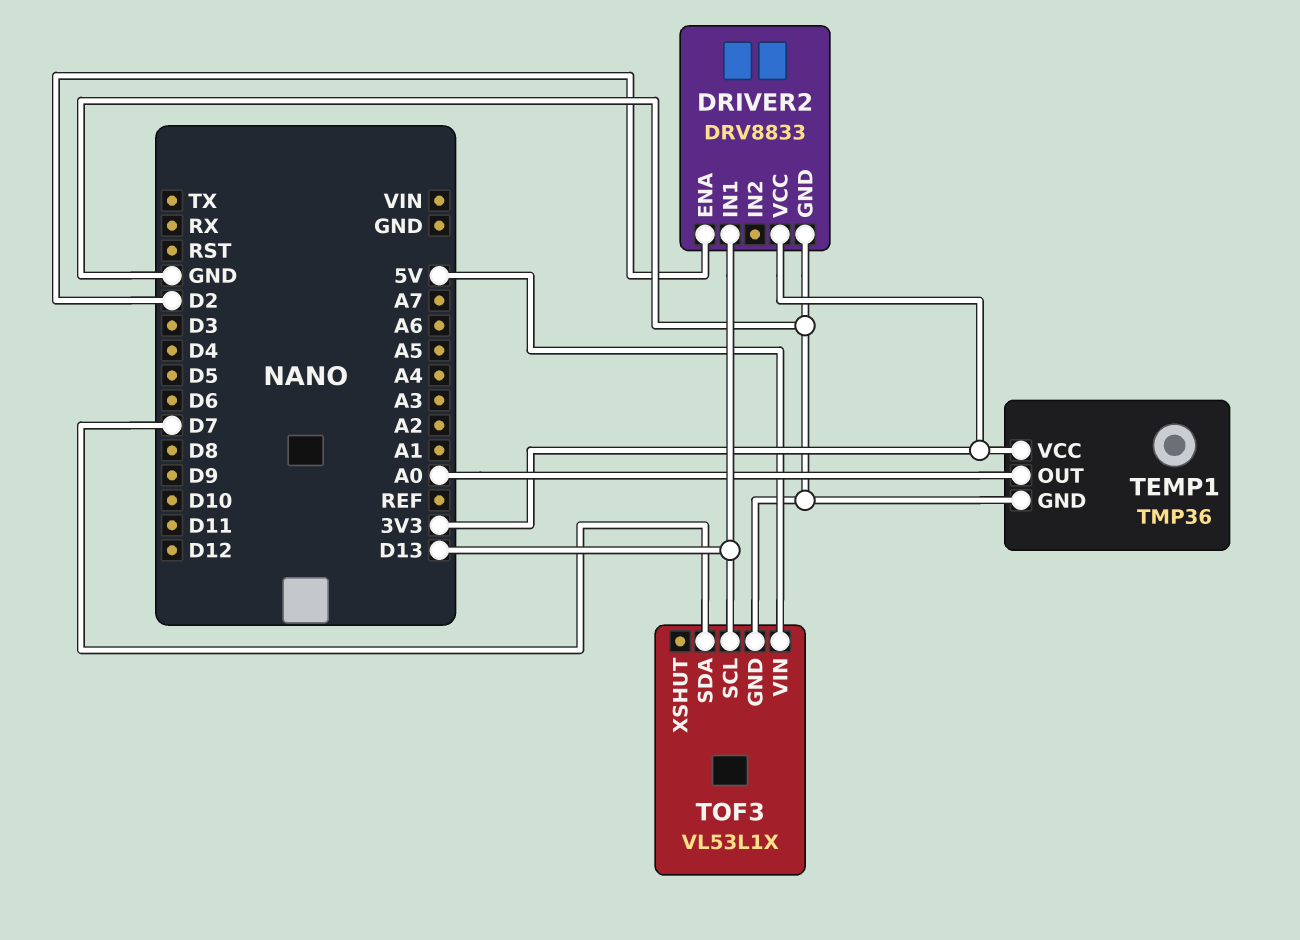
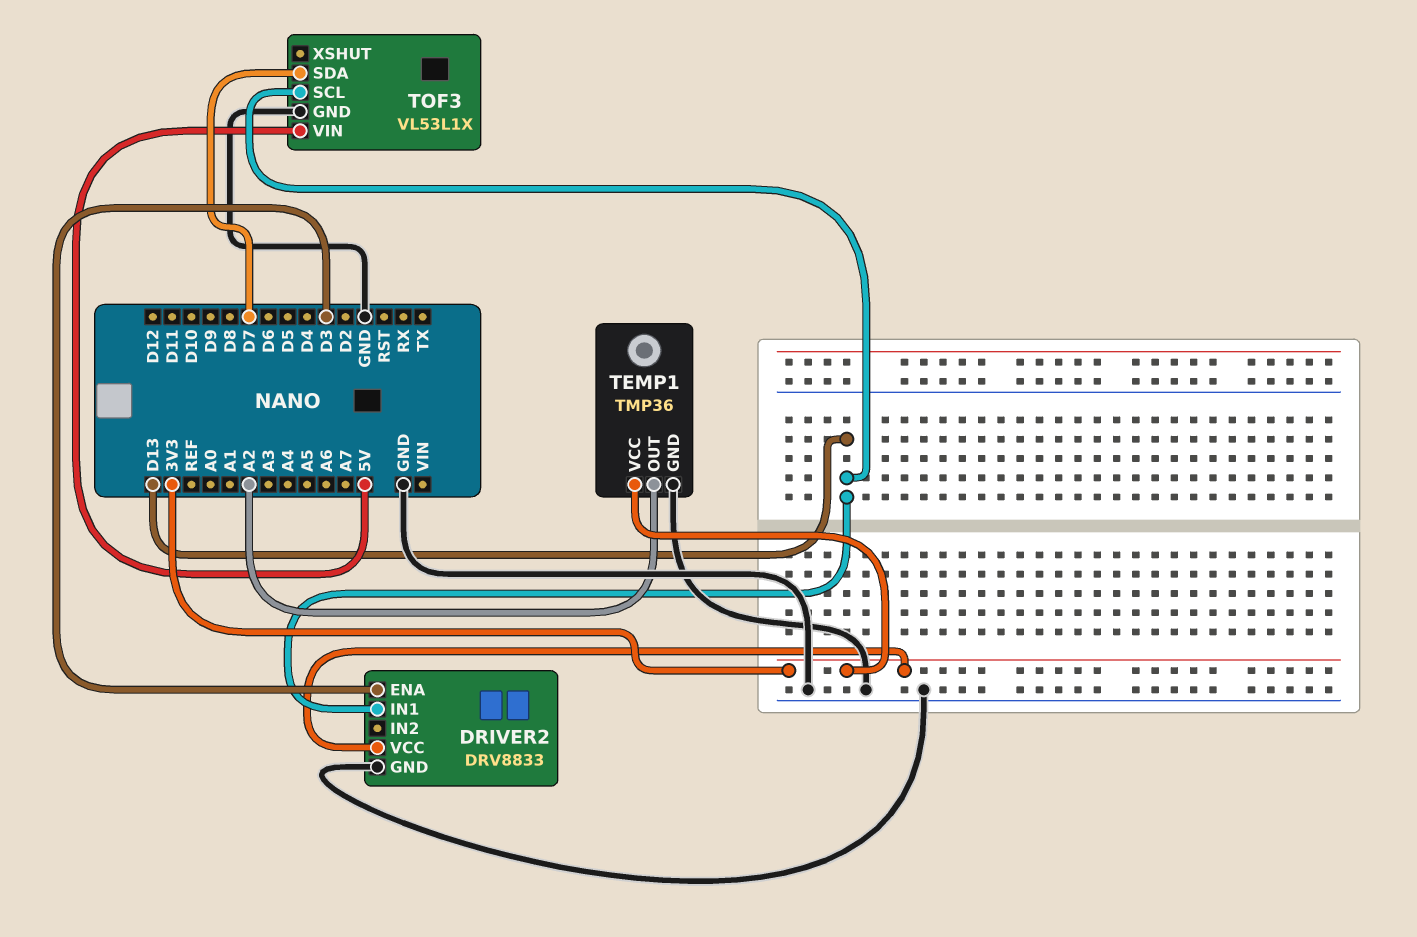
DRIVER2 pin ENA: D2 -> D3
TEMP1 pin OUT: A0 -> A2

